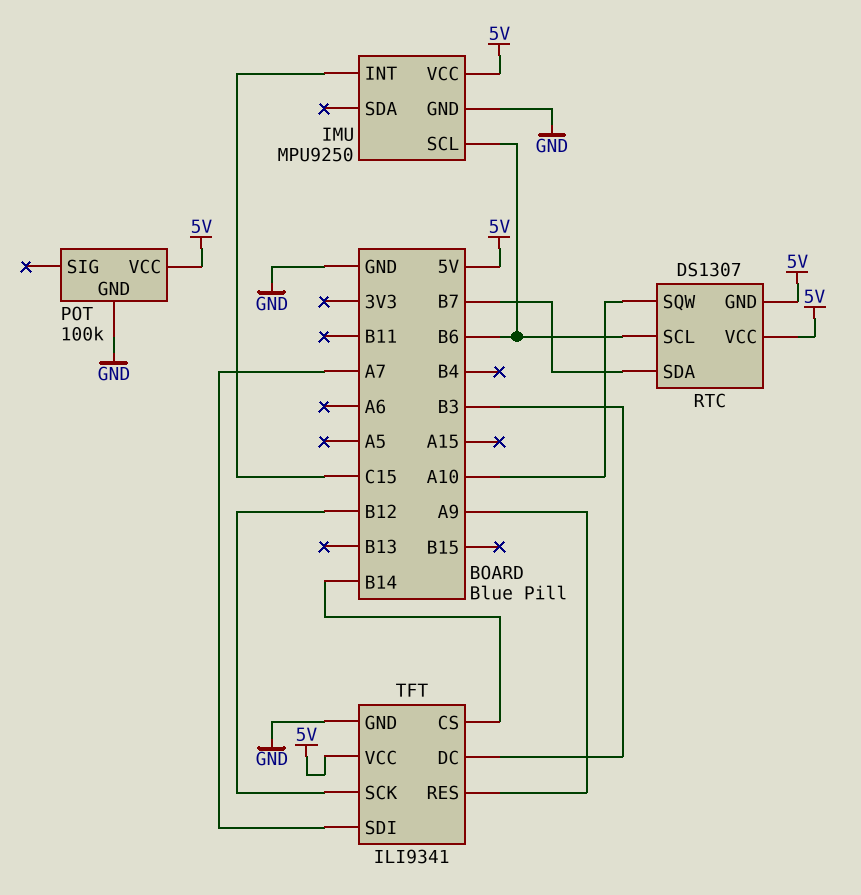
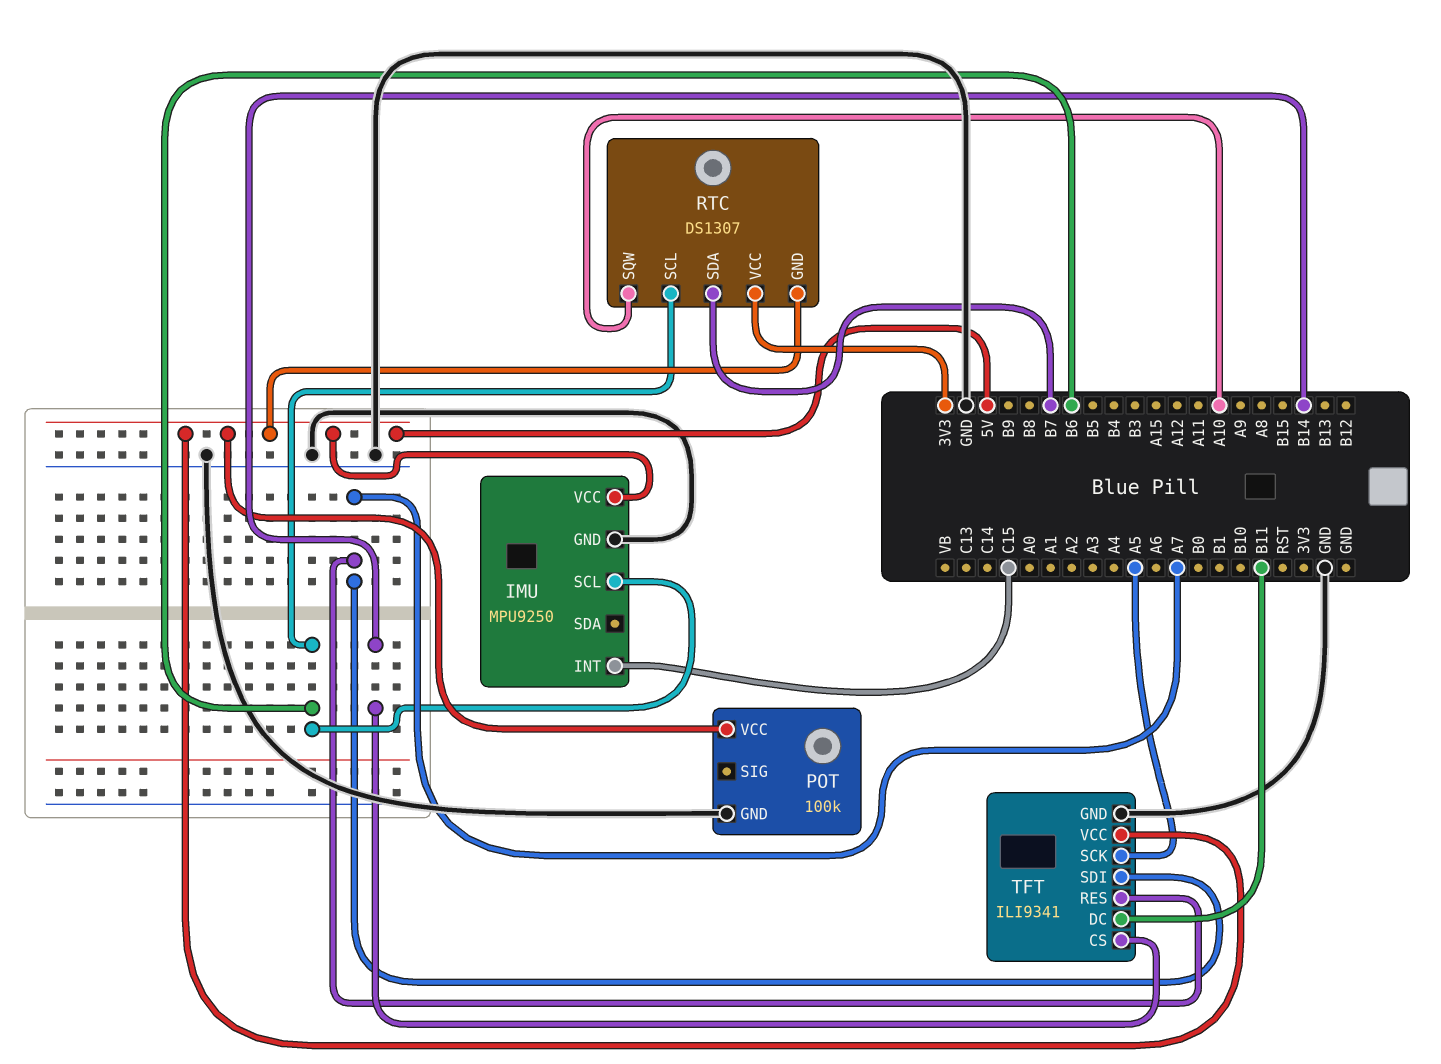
RTC pin VCC: 5V -> 3V3
TFT pin DC: B3 -> B11
TFT pin RES: A9 -> A7
TFT pin SCK: B12 -> A5

